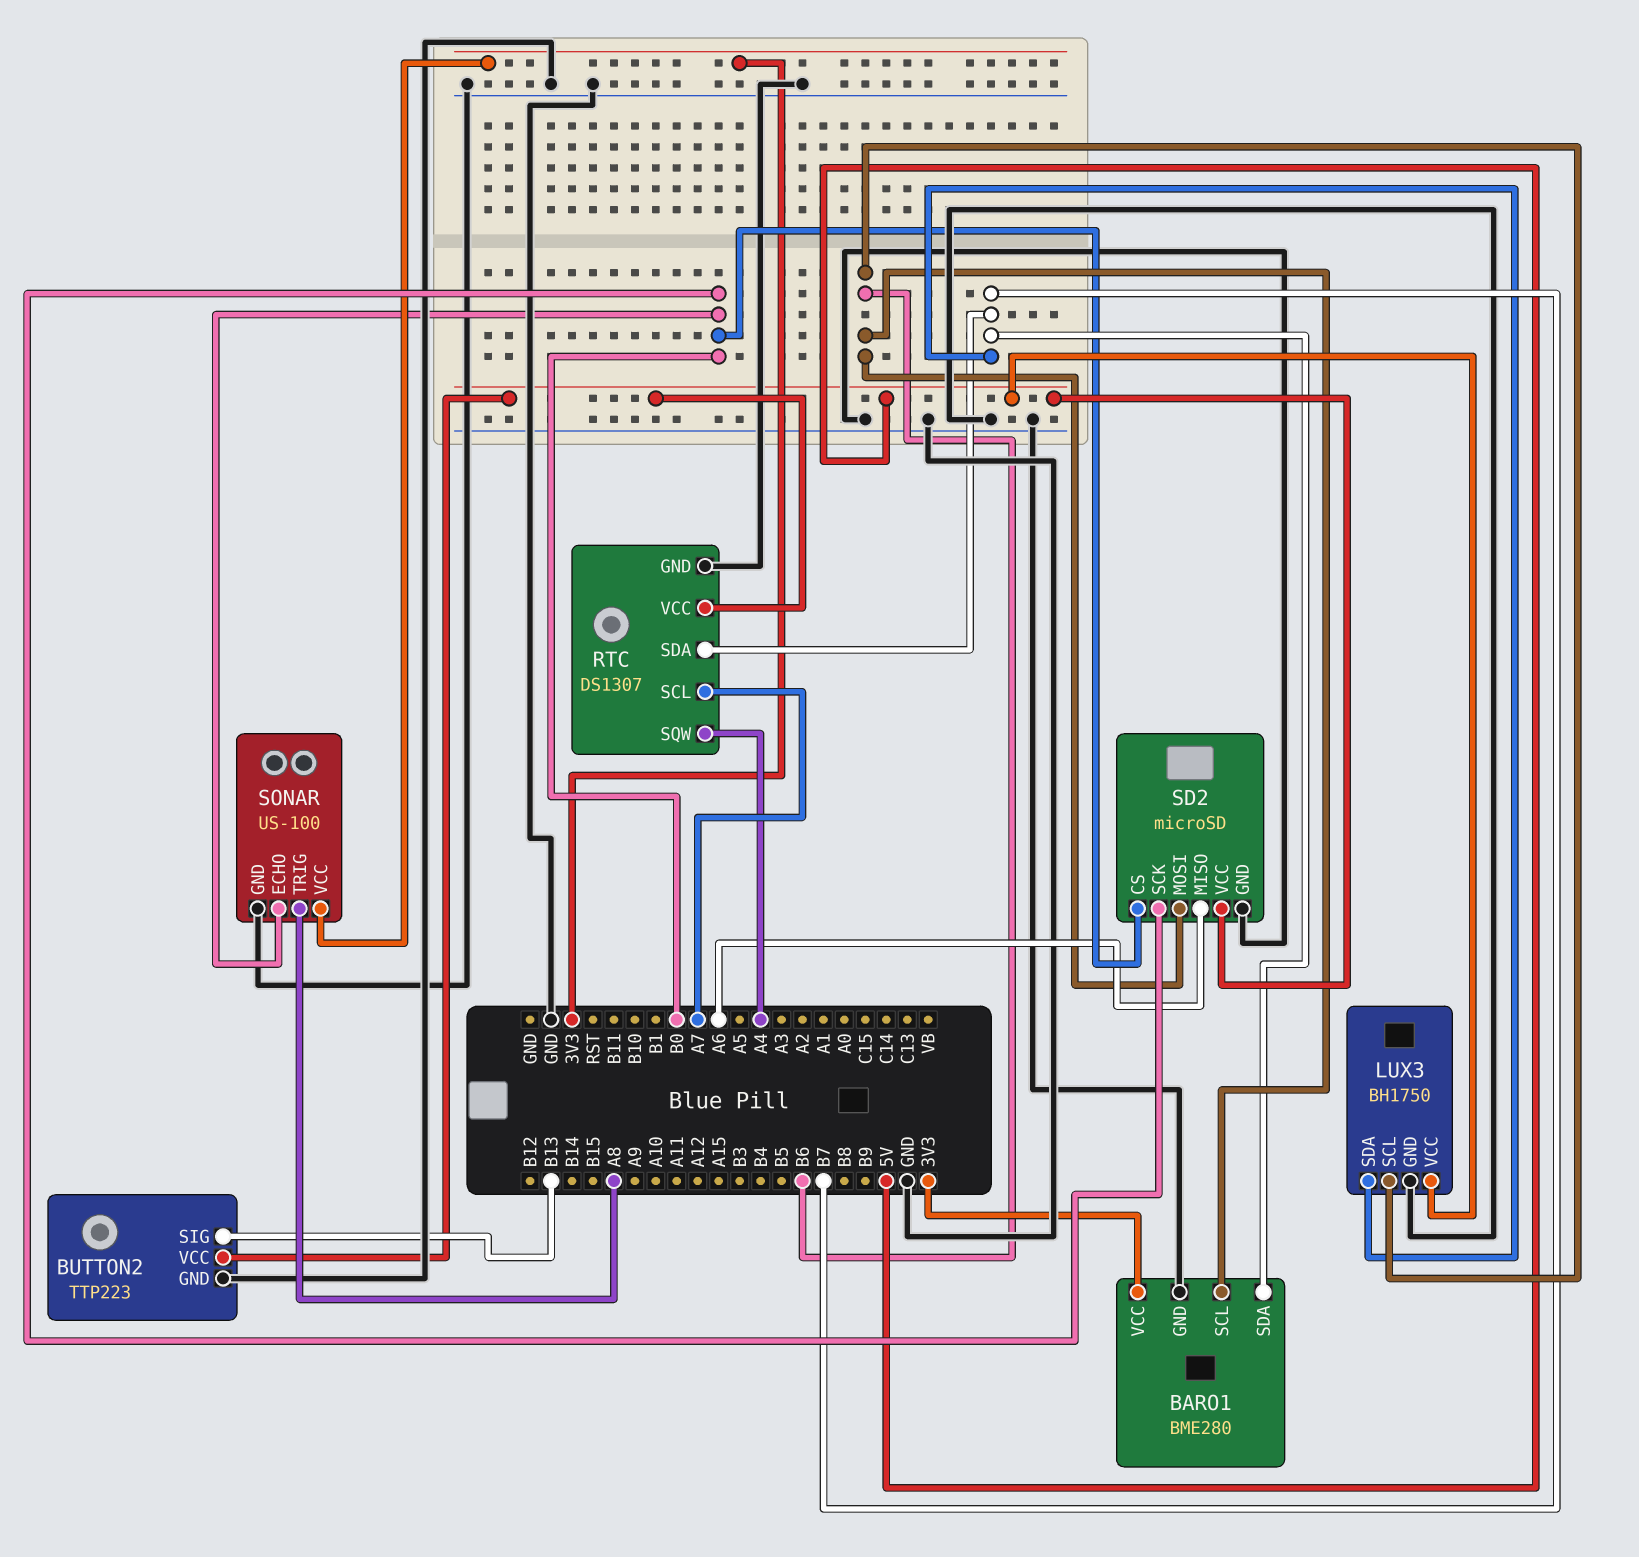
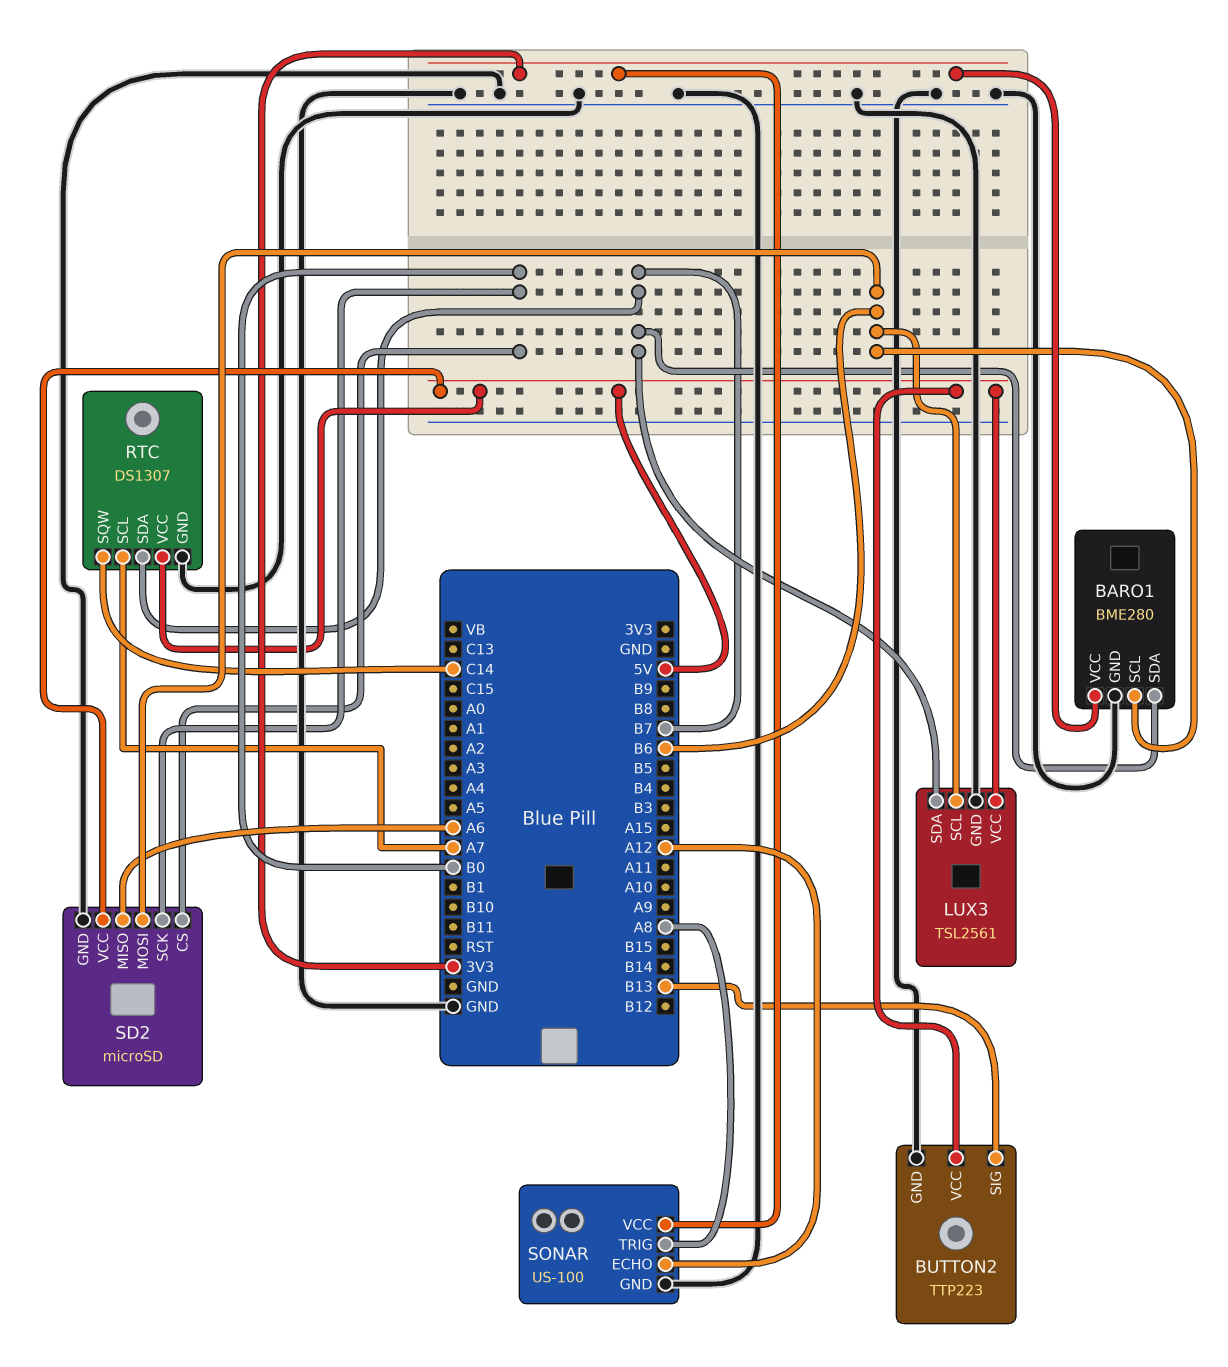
LUX3: BH1750 -> TSL2561
RTC pin SQW: A4 -> C14
SONAR pin ECHO: B0 -> A12

